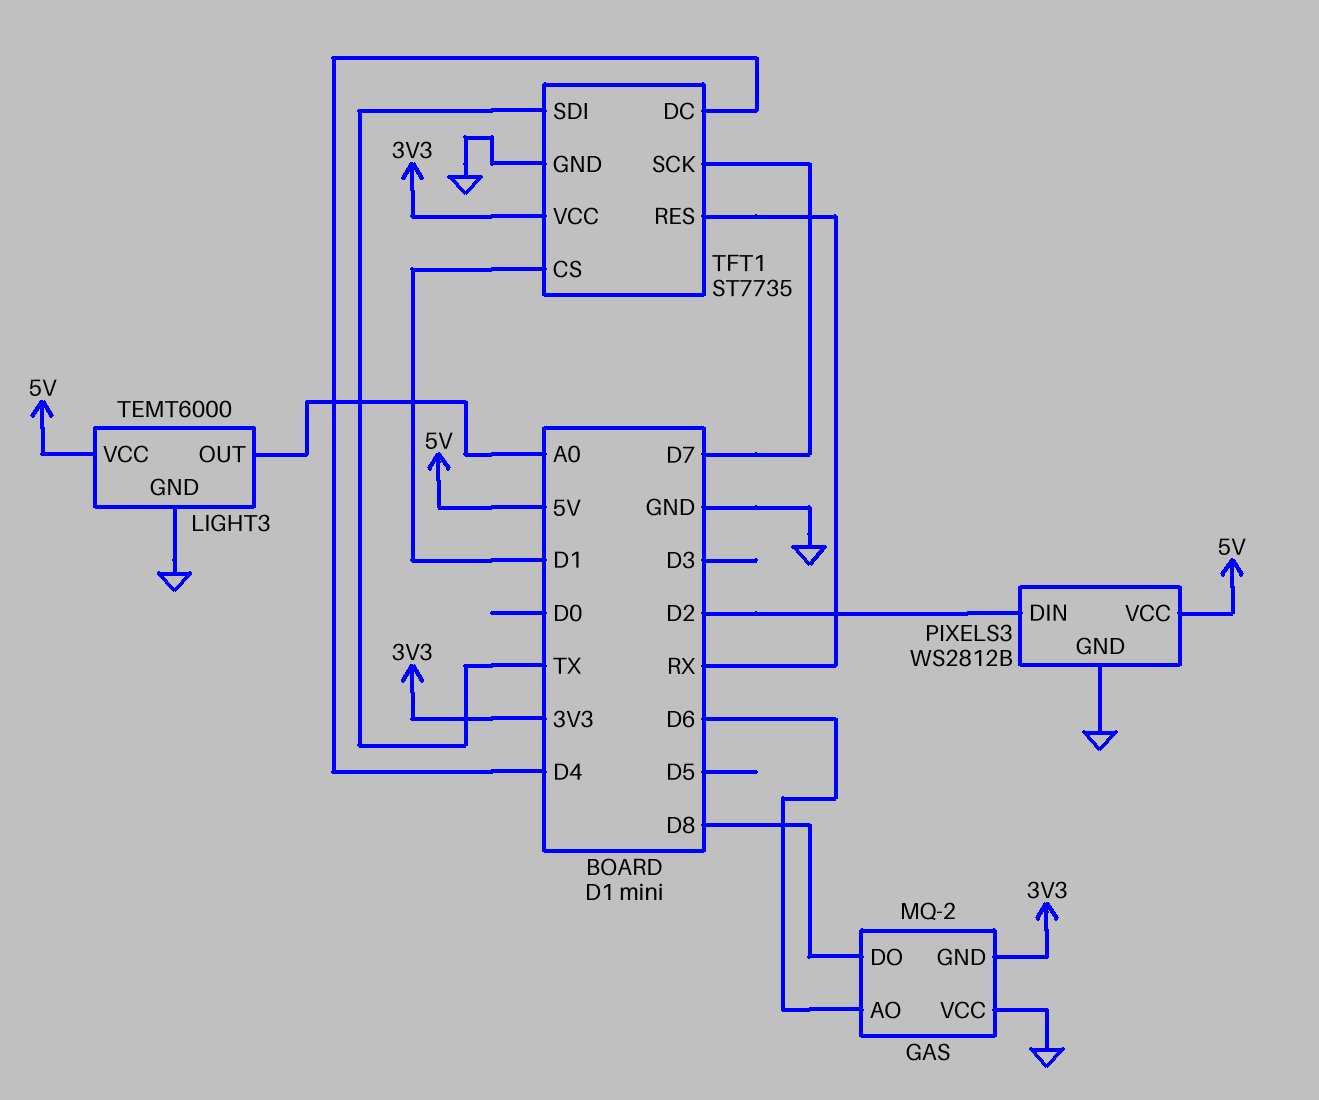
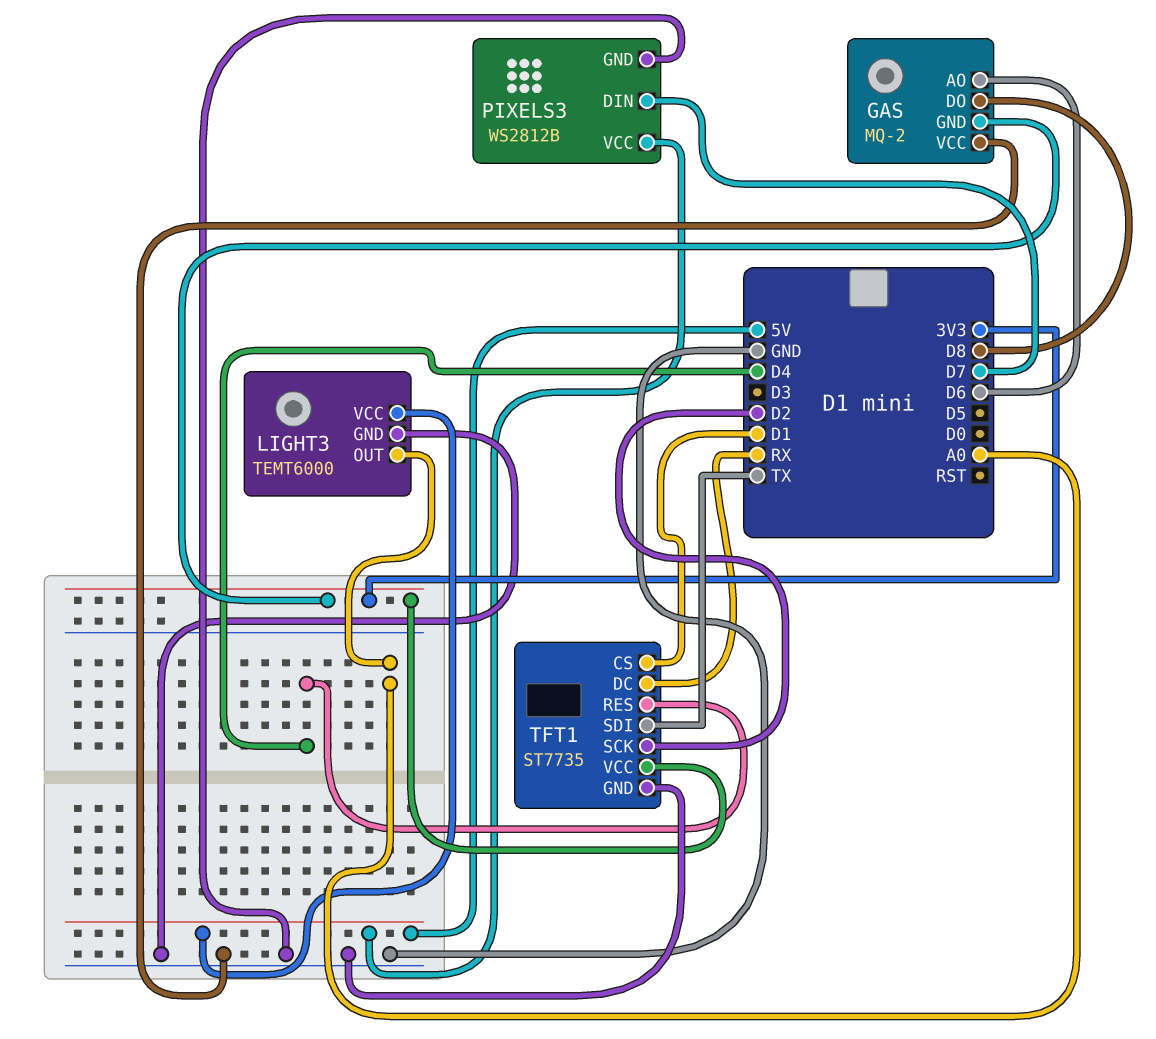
PIXELS3 pin DIN: D2 -> D7
TFT1 pin DC: D4 -> RX
TFT1 pin RES: RX -> D4
TFT1 pin SCK: D7 -> D2

